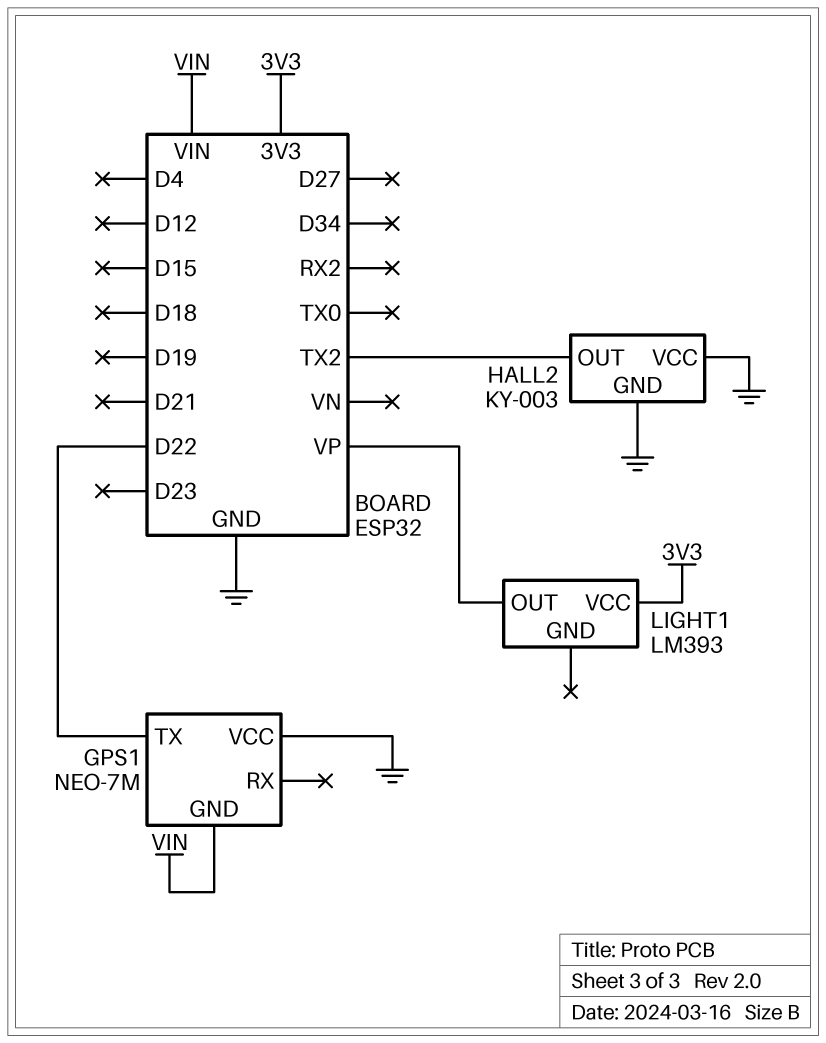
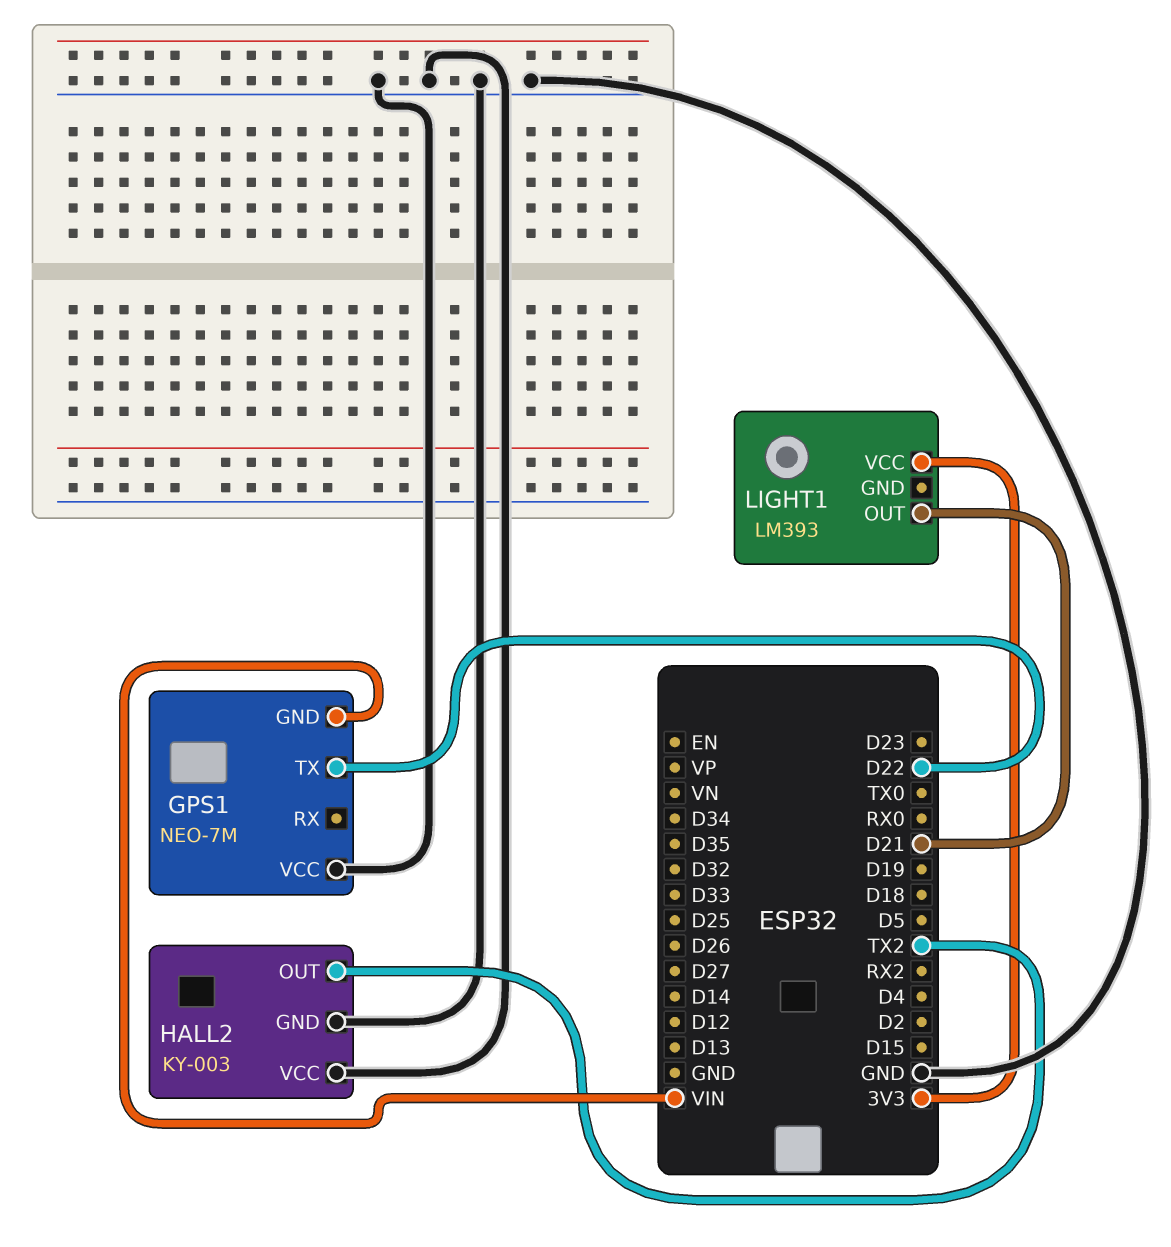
LIGHT1 pin OUT: VP -> D21

